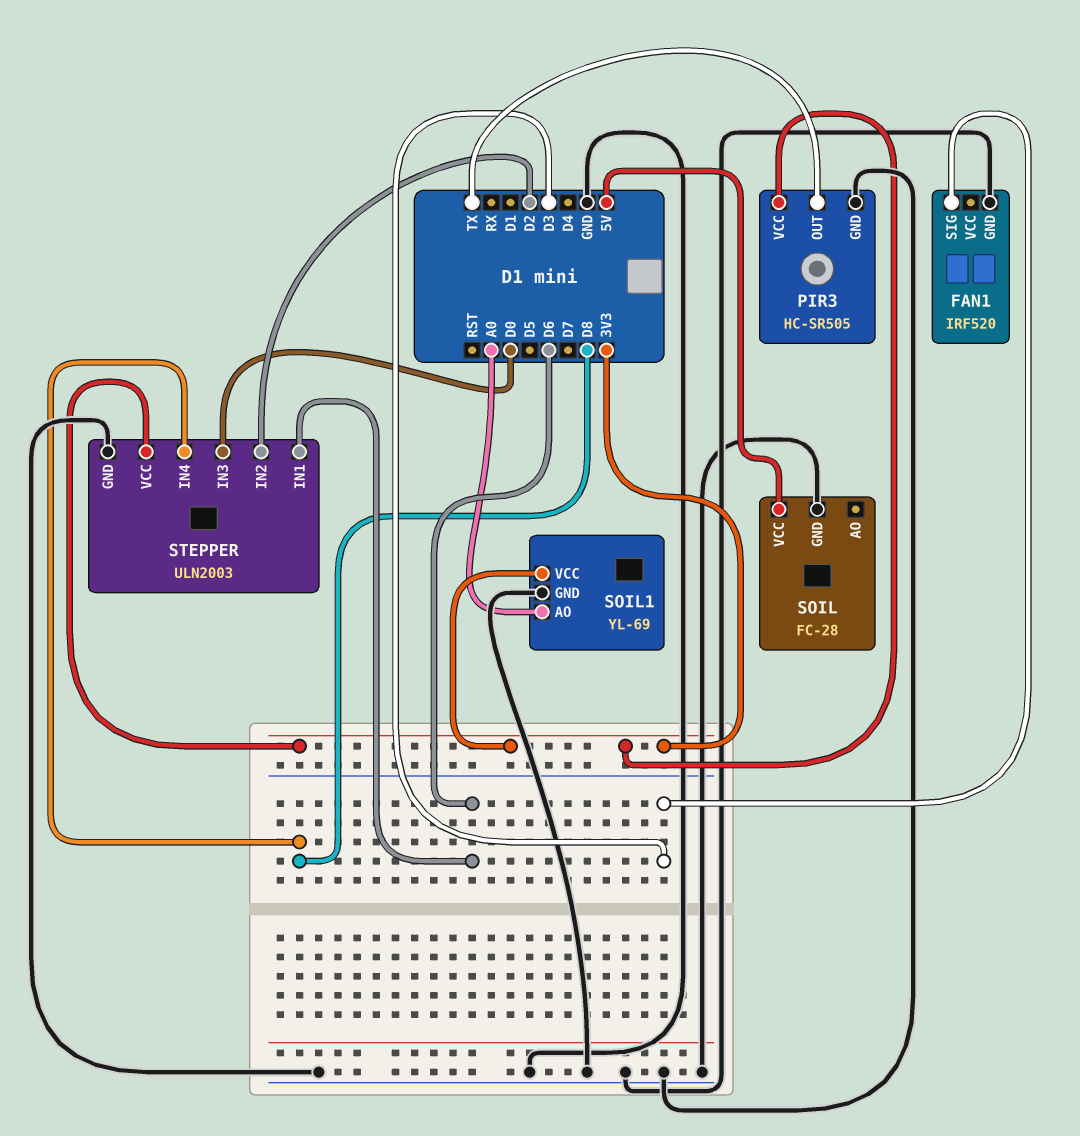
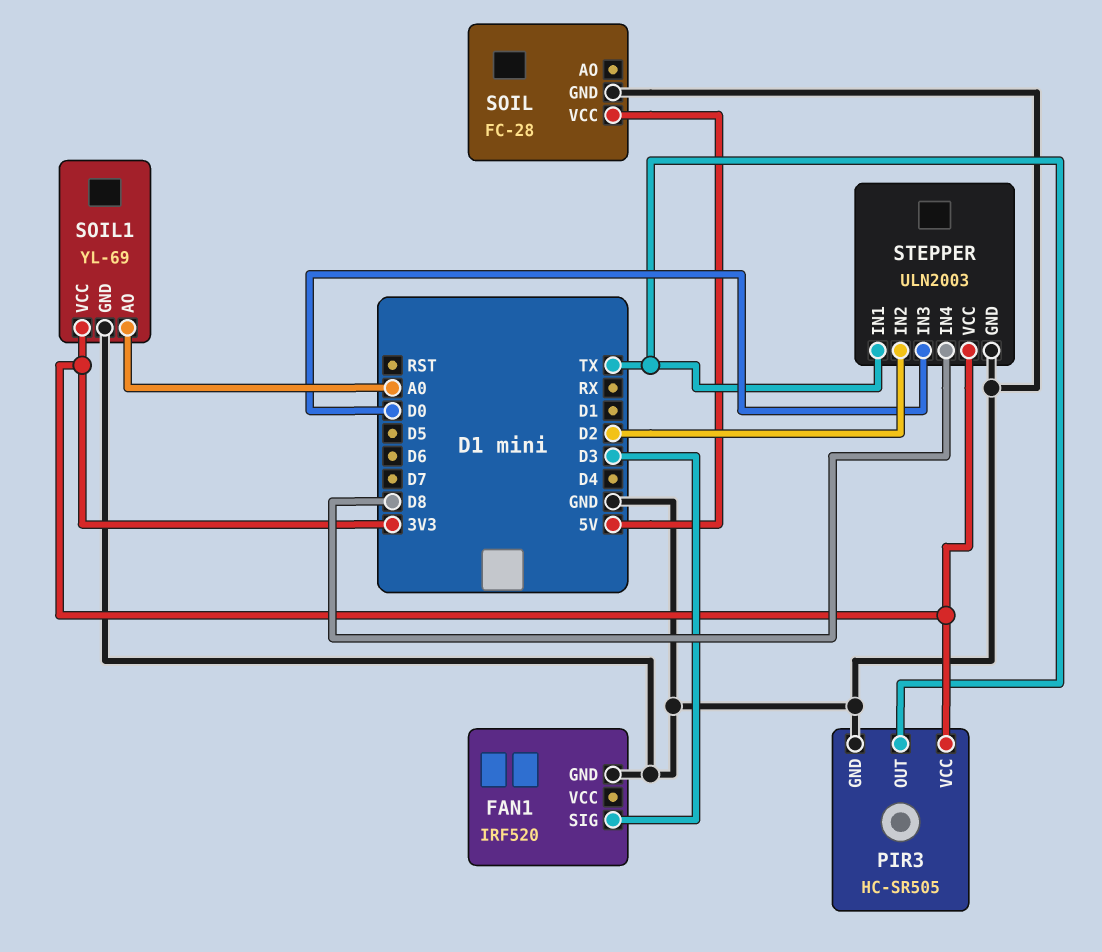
STEPPER pin IN1: D6 -> TX

